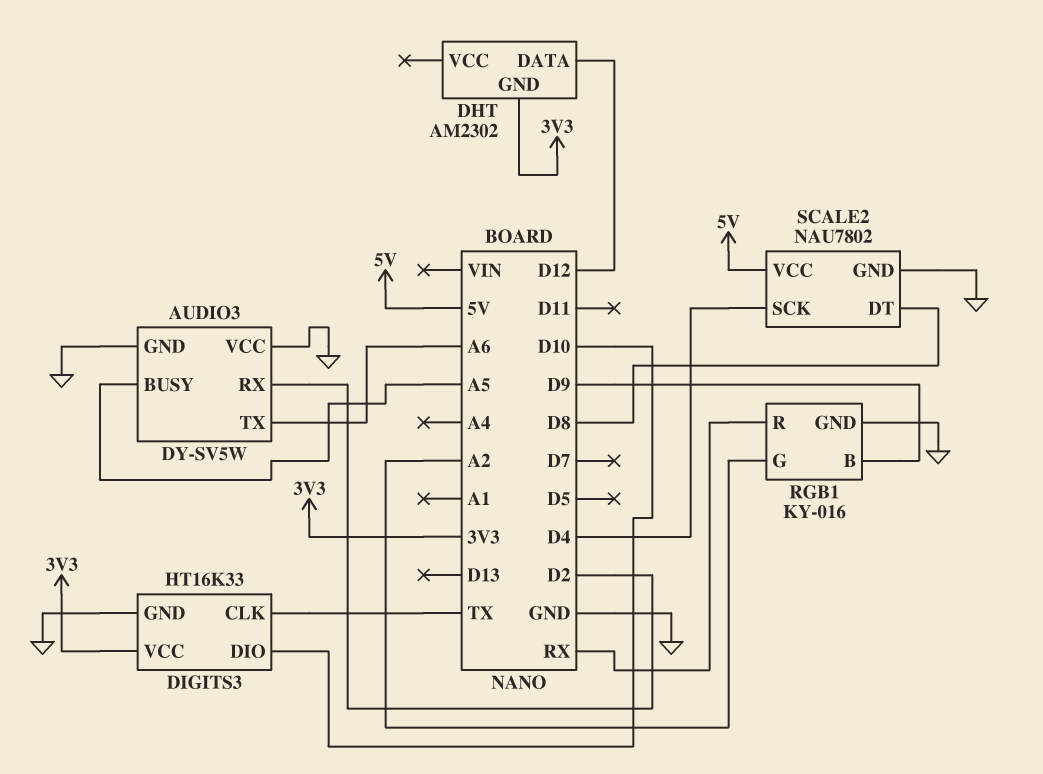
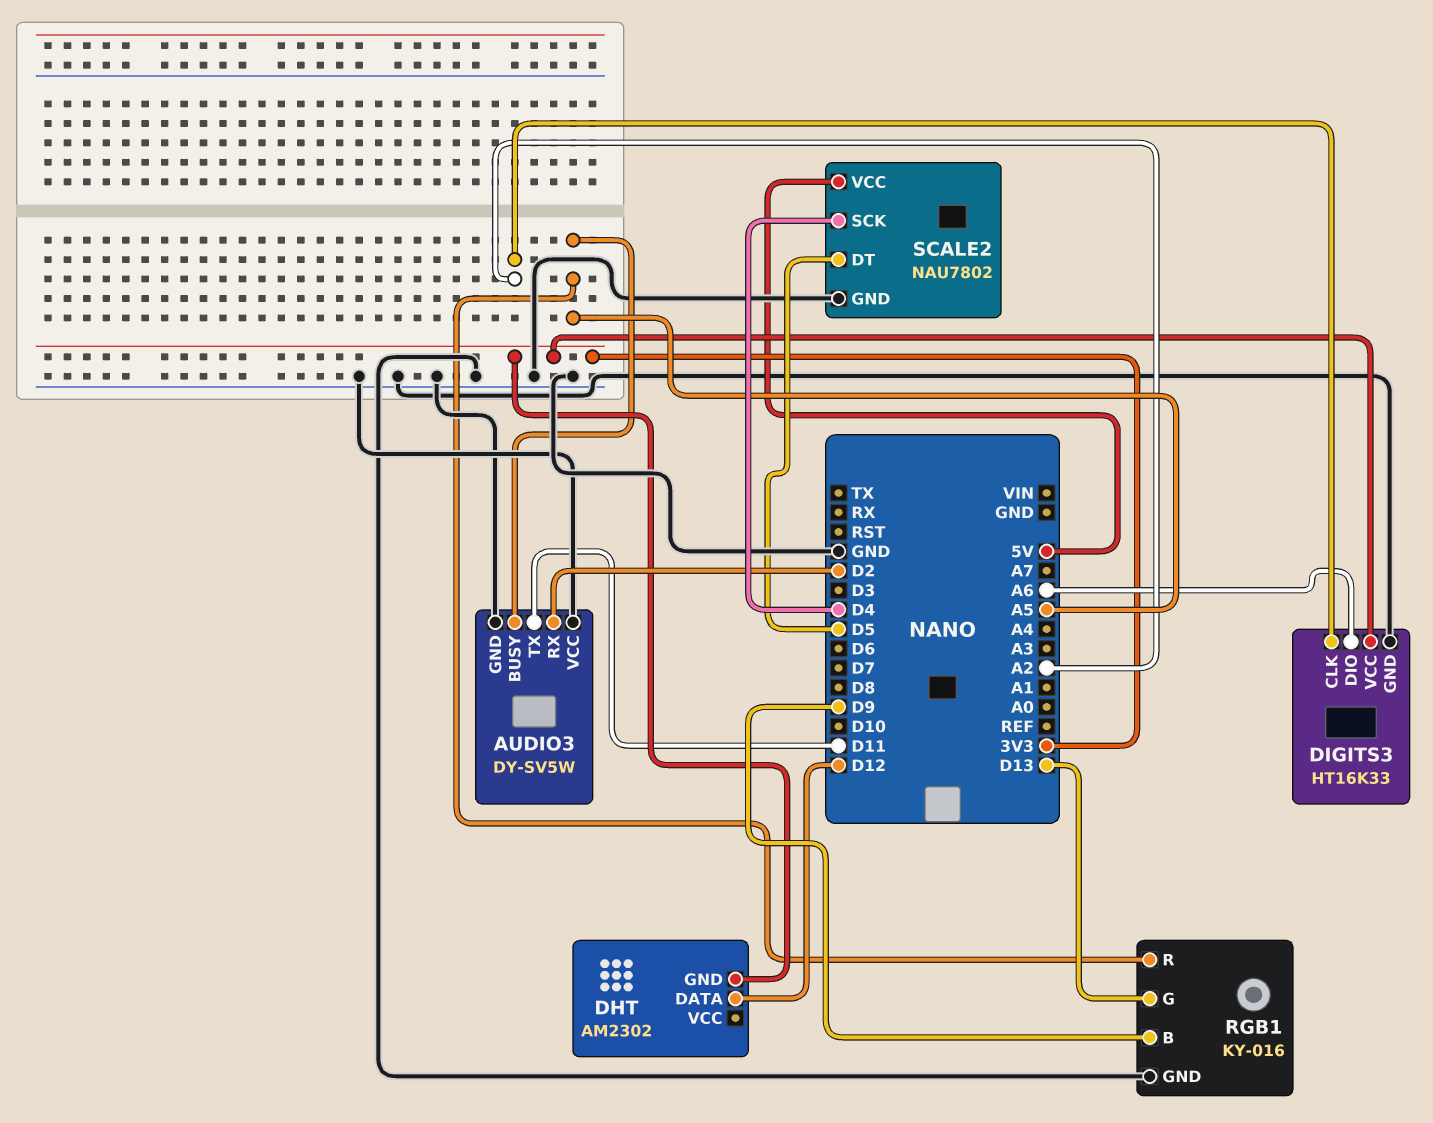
AUDIO3 pin TX: A6 -> D11
DIGITS3 pin CLK: TX -> A2
DIGITS3 pin DIO: D10 -> A6
RGB1 pin G: A2 -> D13
RGB1 pin R: RX -> A5
SCALE2 pin DT: D8 -> D5

